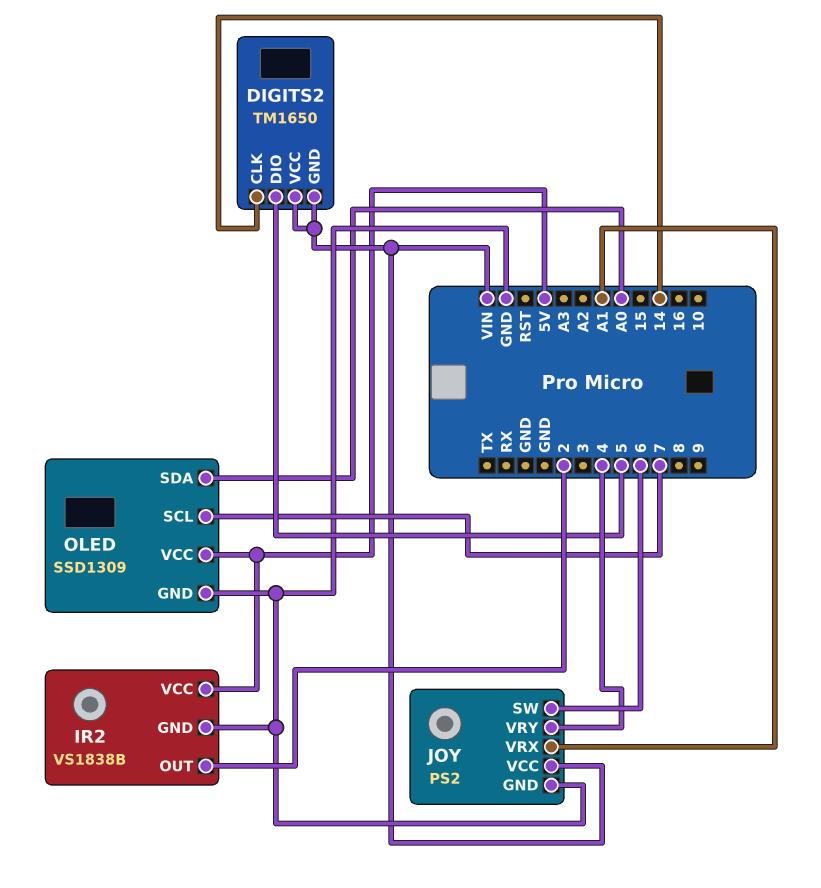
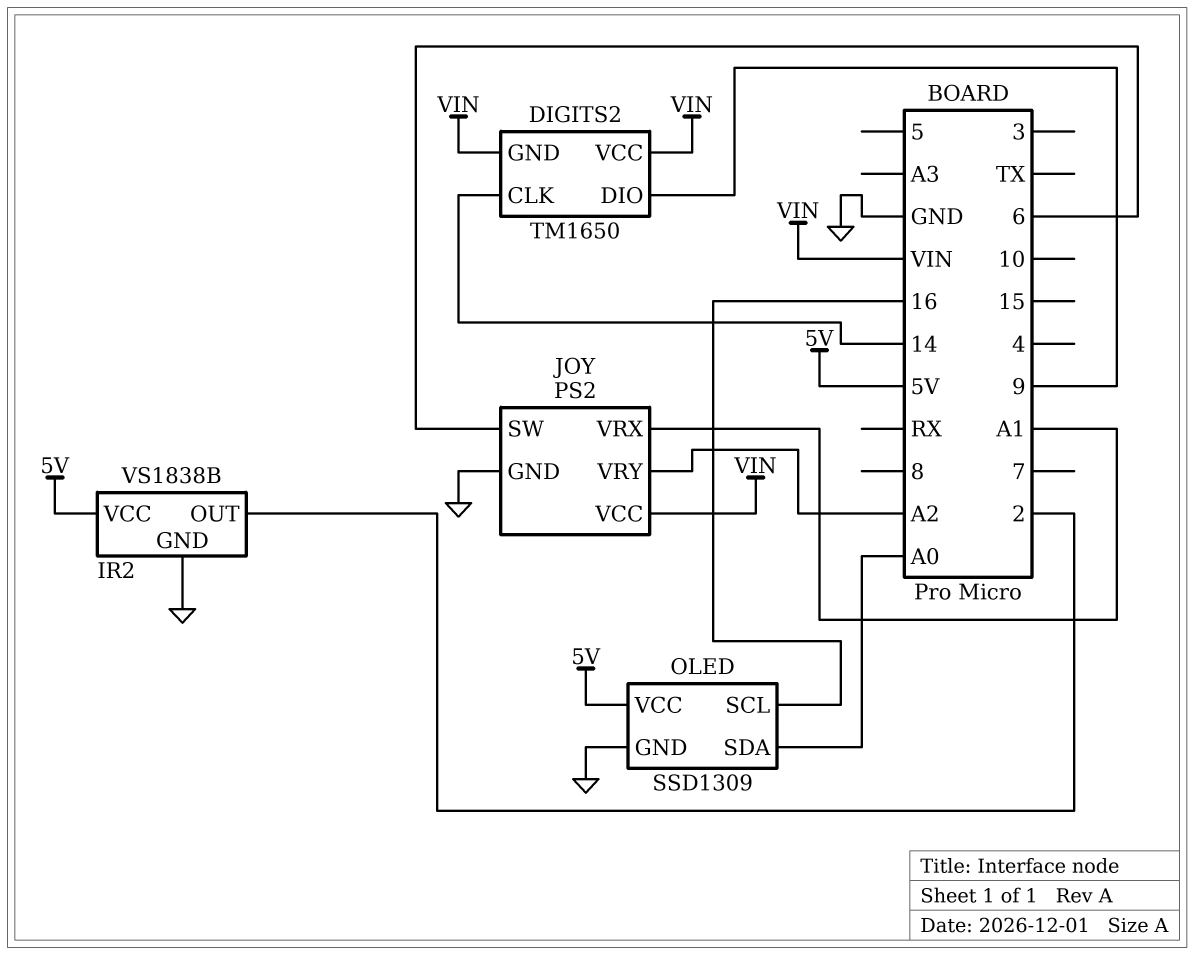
DIGITS2 pin DIO: 5 -> 9
JOY pin VRY: 4 -> A2
OLED pin SCL: 7 -> 16

